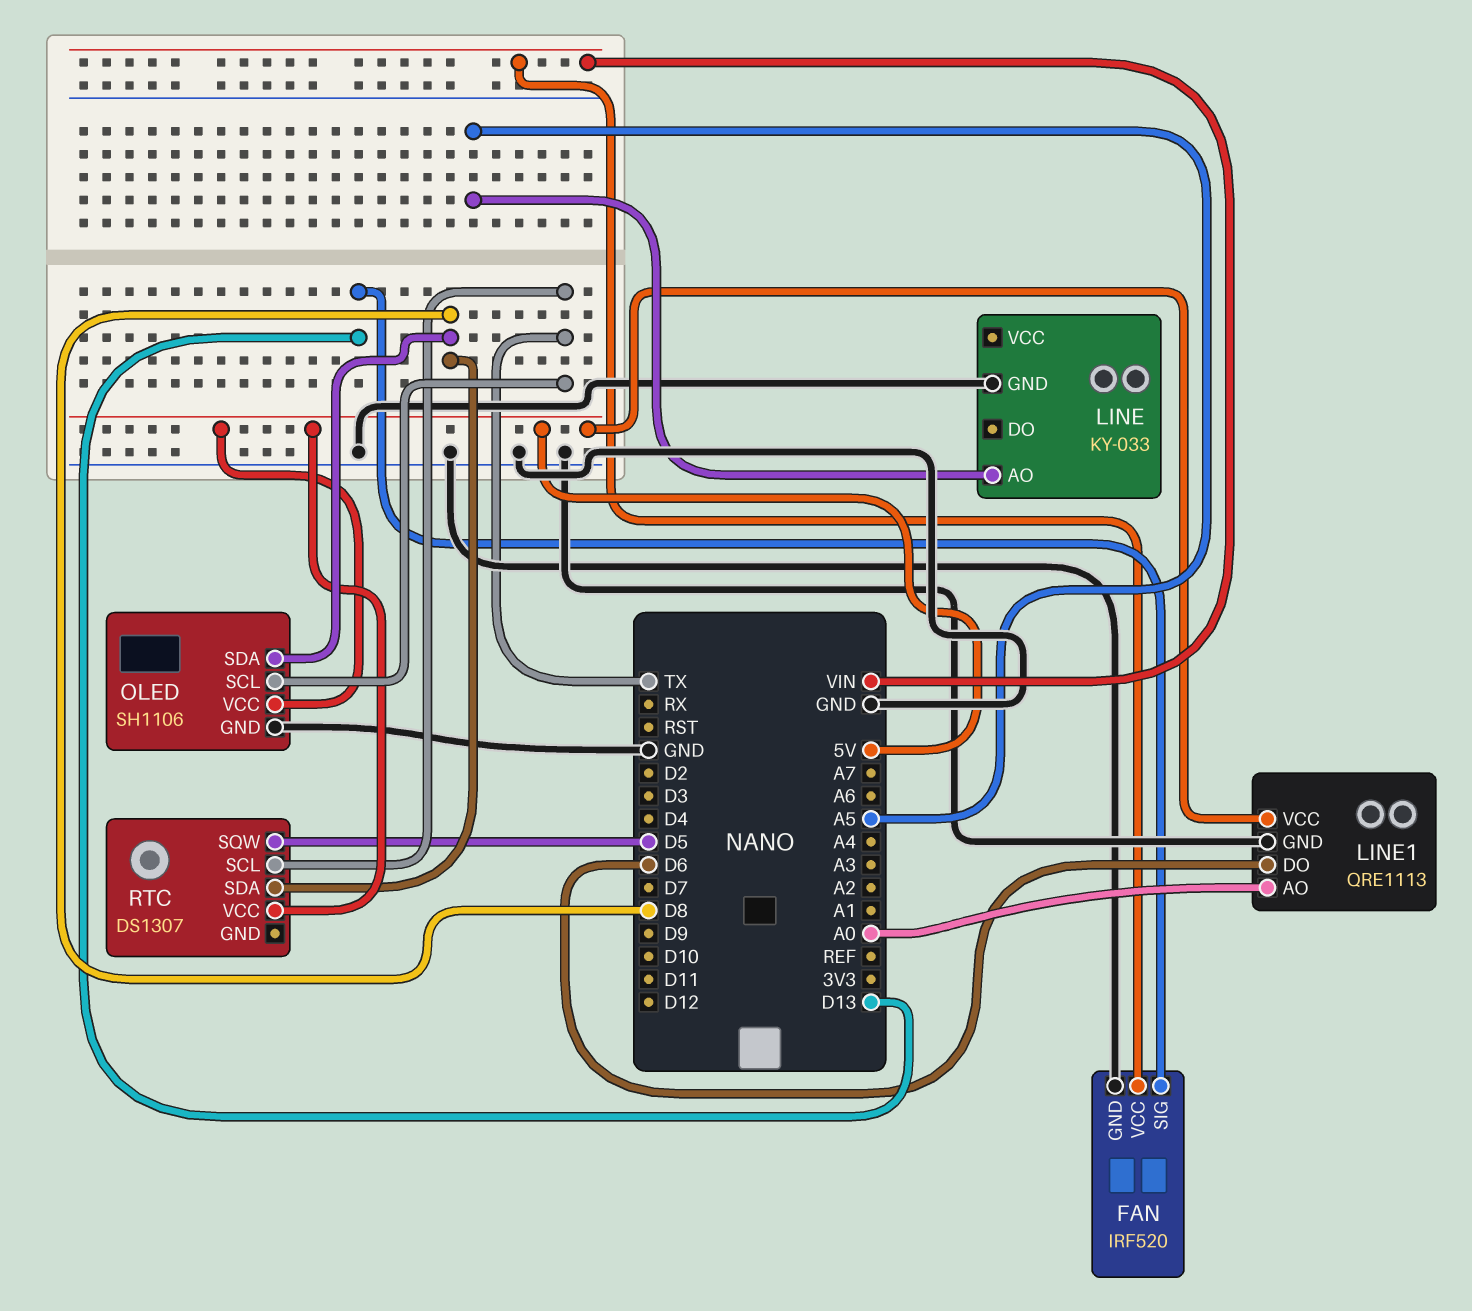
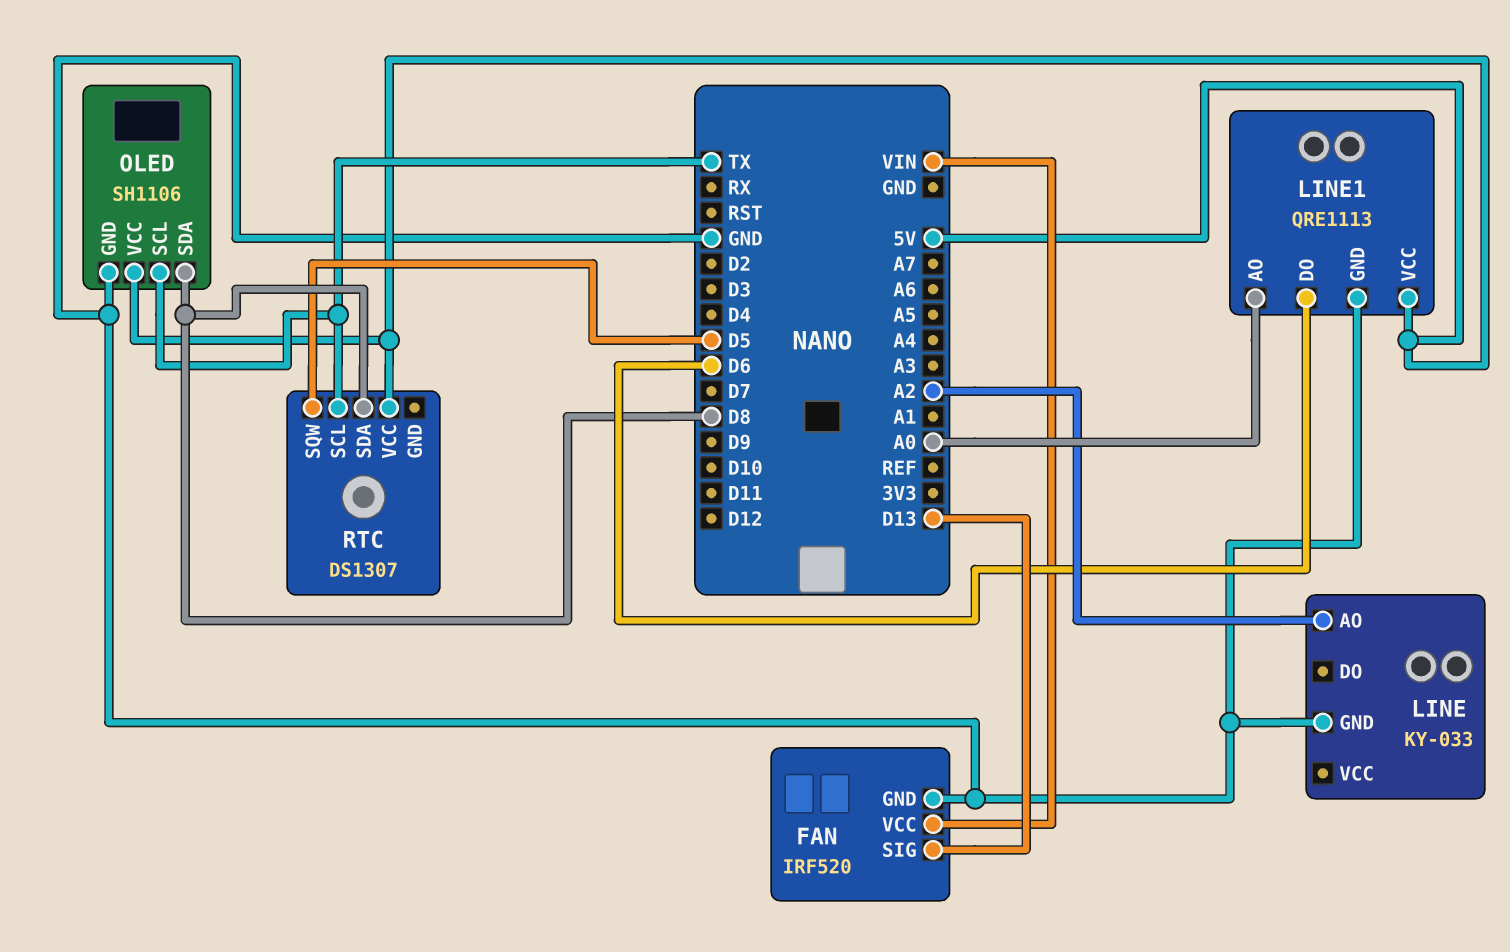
LINE pin AO: A5 -> A2

